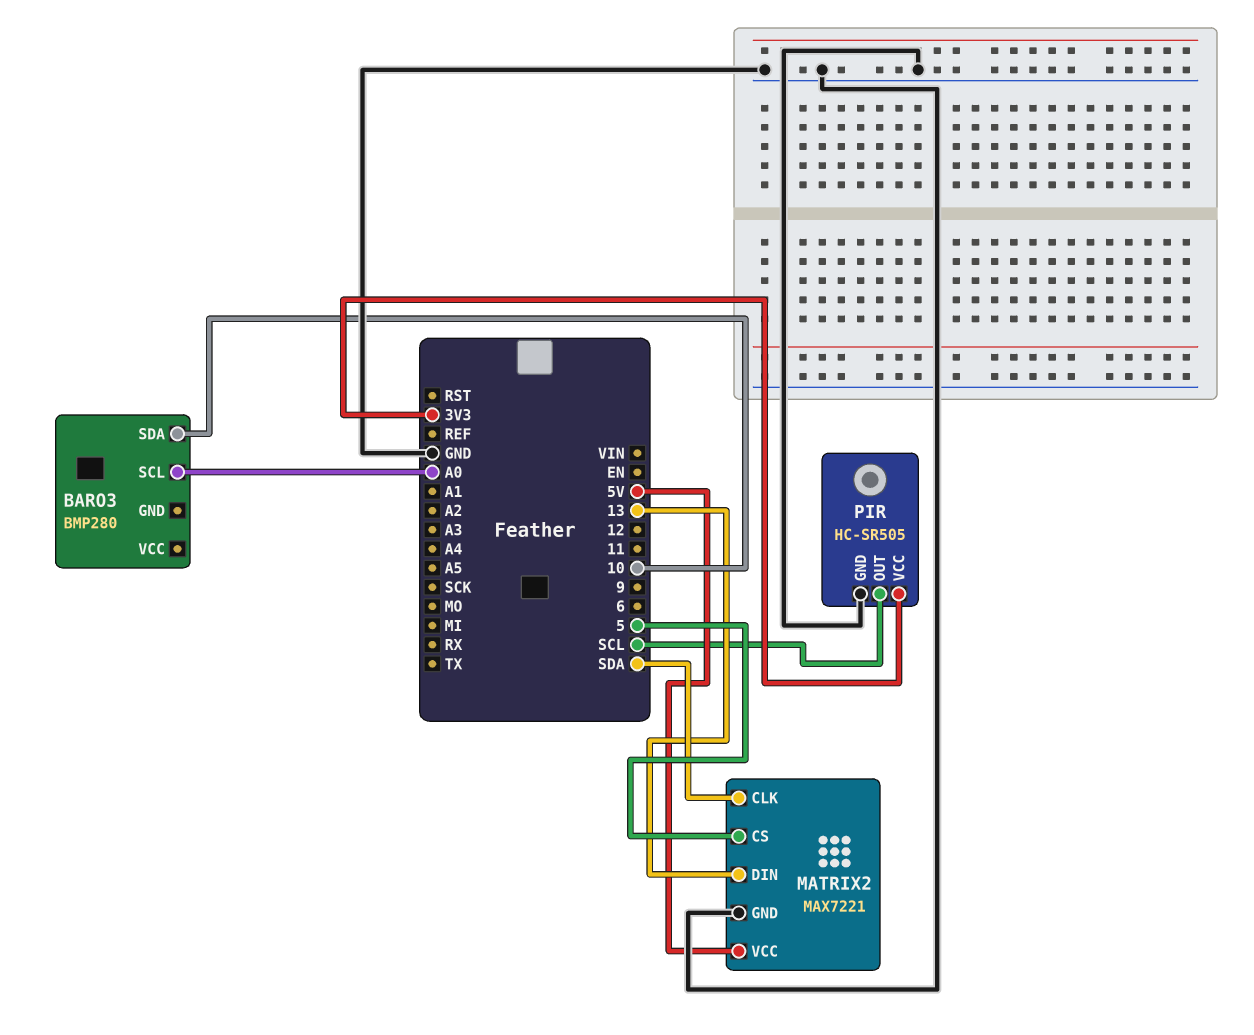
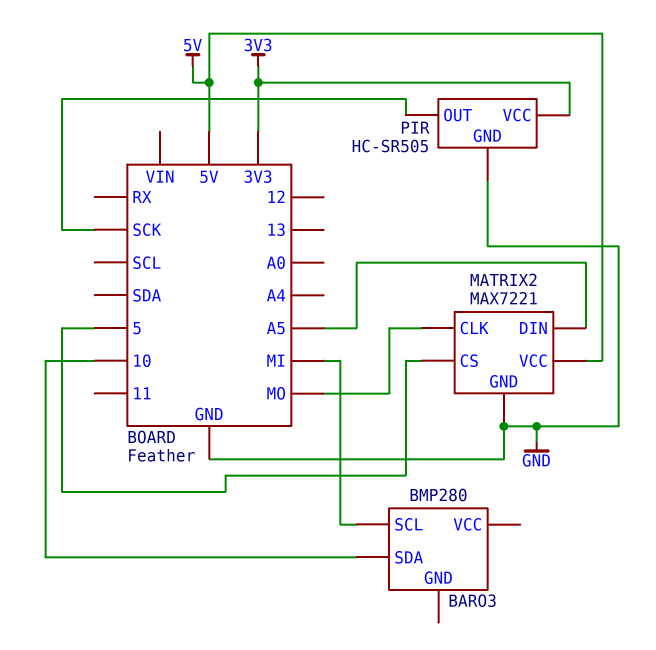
BARO3 pin SCL: A0 -> MI
MATRIX2 pin CLK: SDA -> MO
MATRIX2 pin DIN: 13 -> A5
PIR pin OUT: SCL -> SCK

